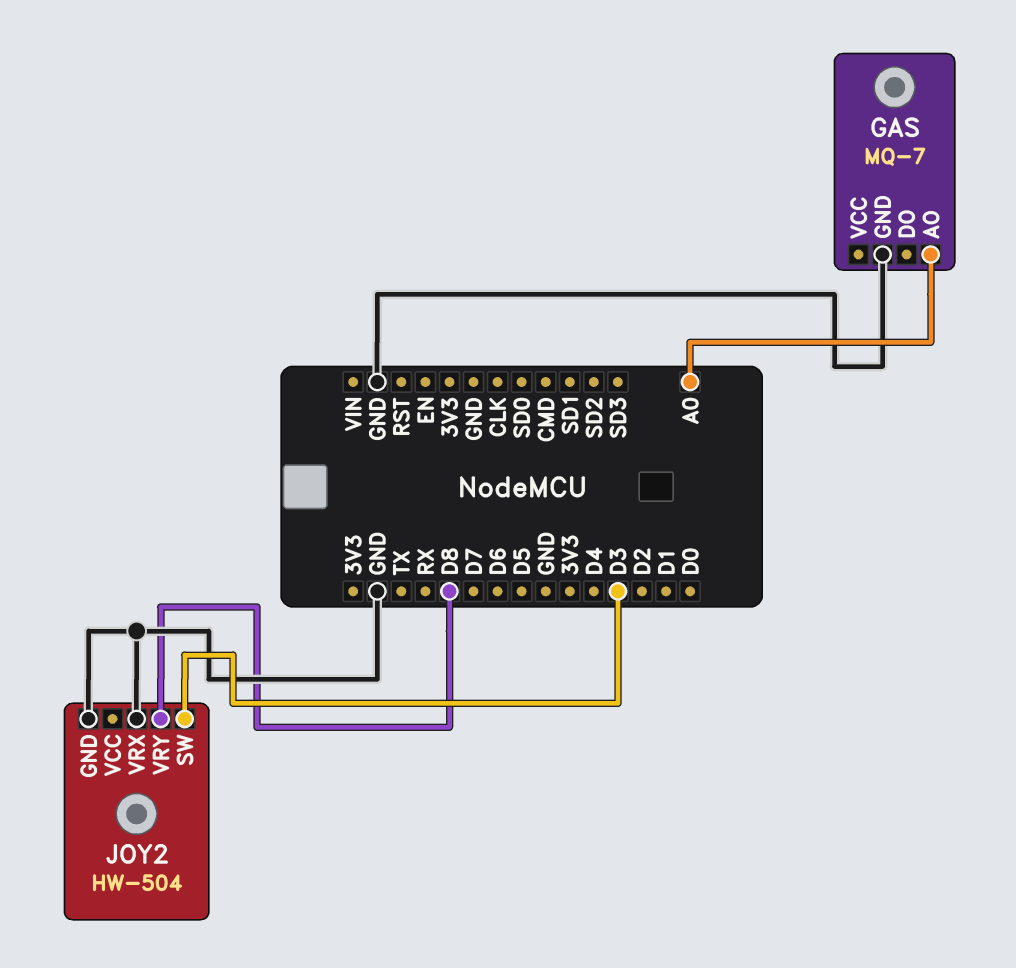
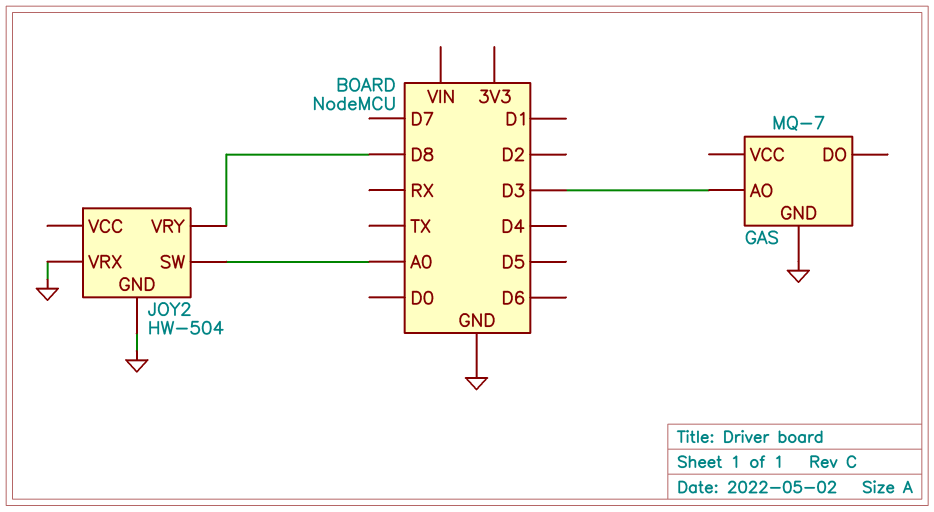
GAS pin AO: A0 -> D3
JOY2 pin SW: D3 -> A0

